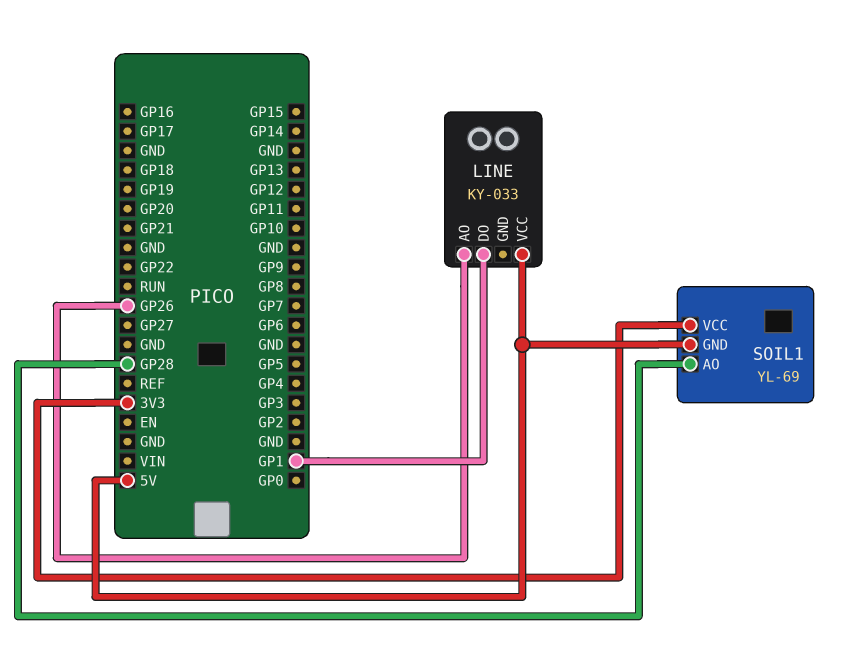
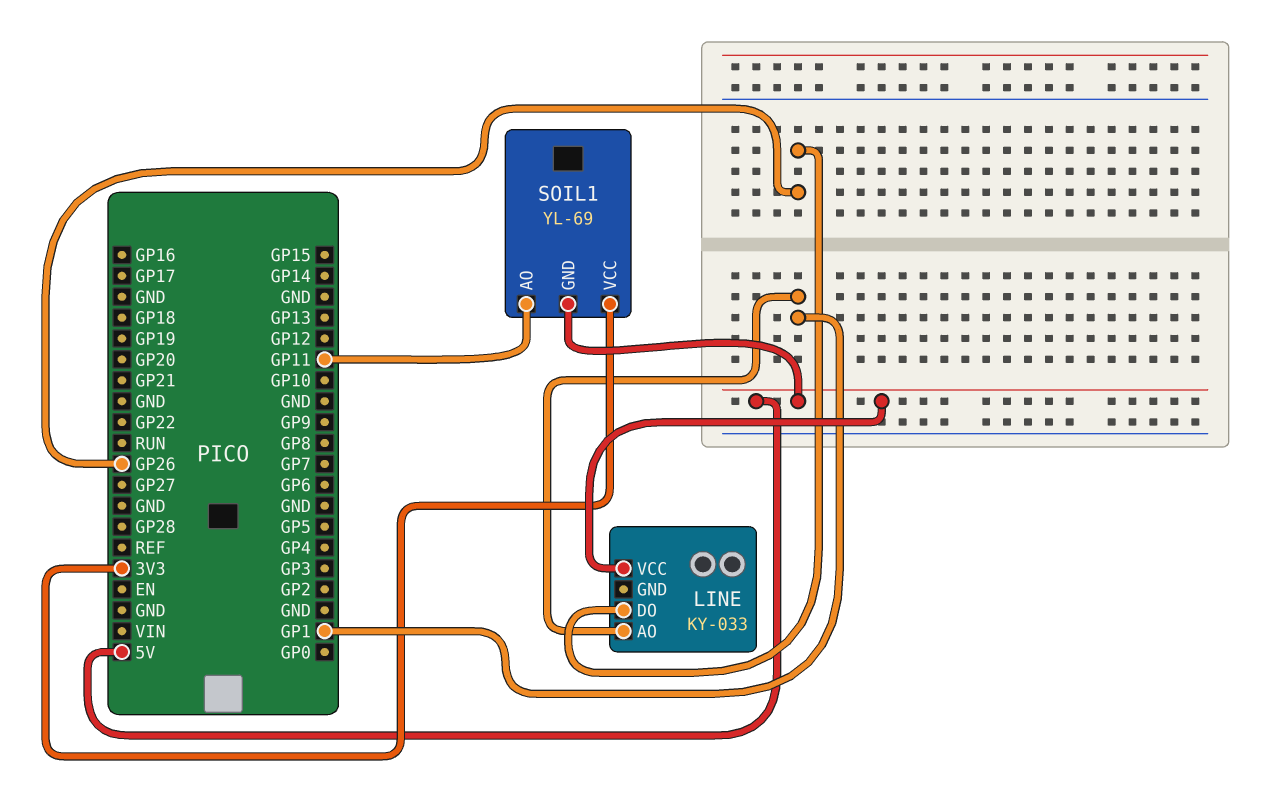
LINE pin AO: GP26 -> GP1
LINE pin DO: GP1 -> GP26
SOIL1 pin AO: GP28 -> GP11

